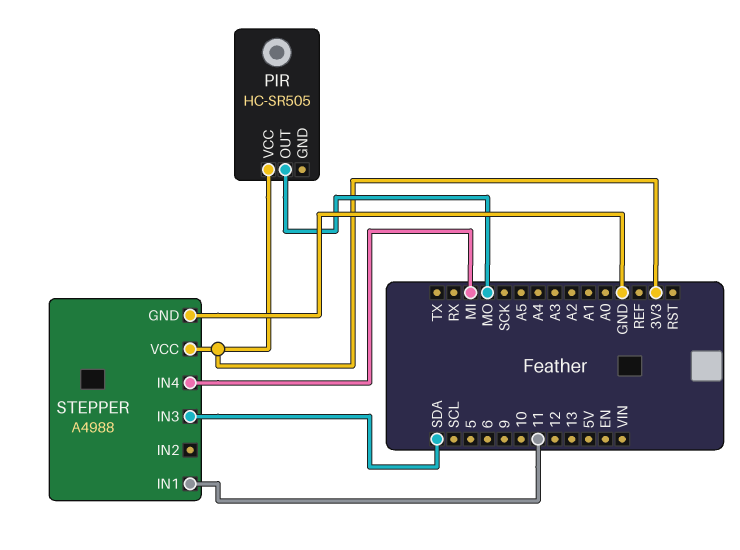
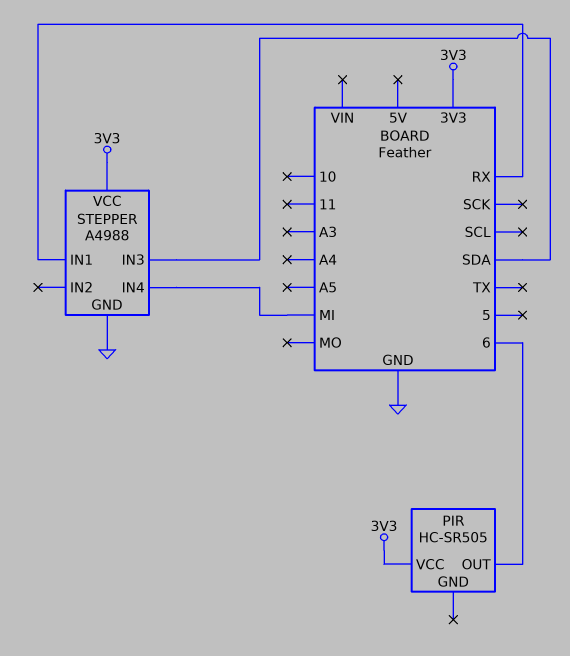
PIR pin OUT: MO -> 6
STEPPER pin IN1: 11 -> RX

